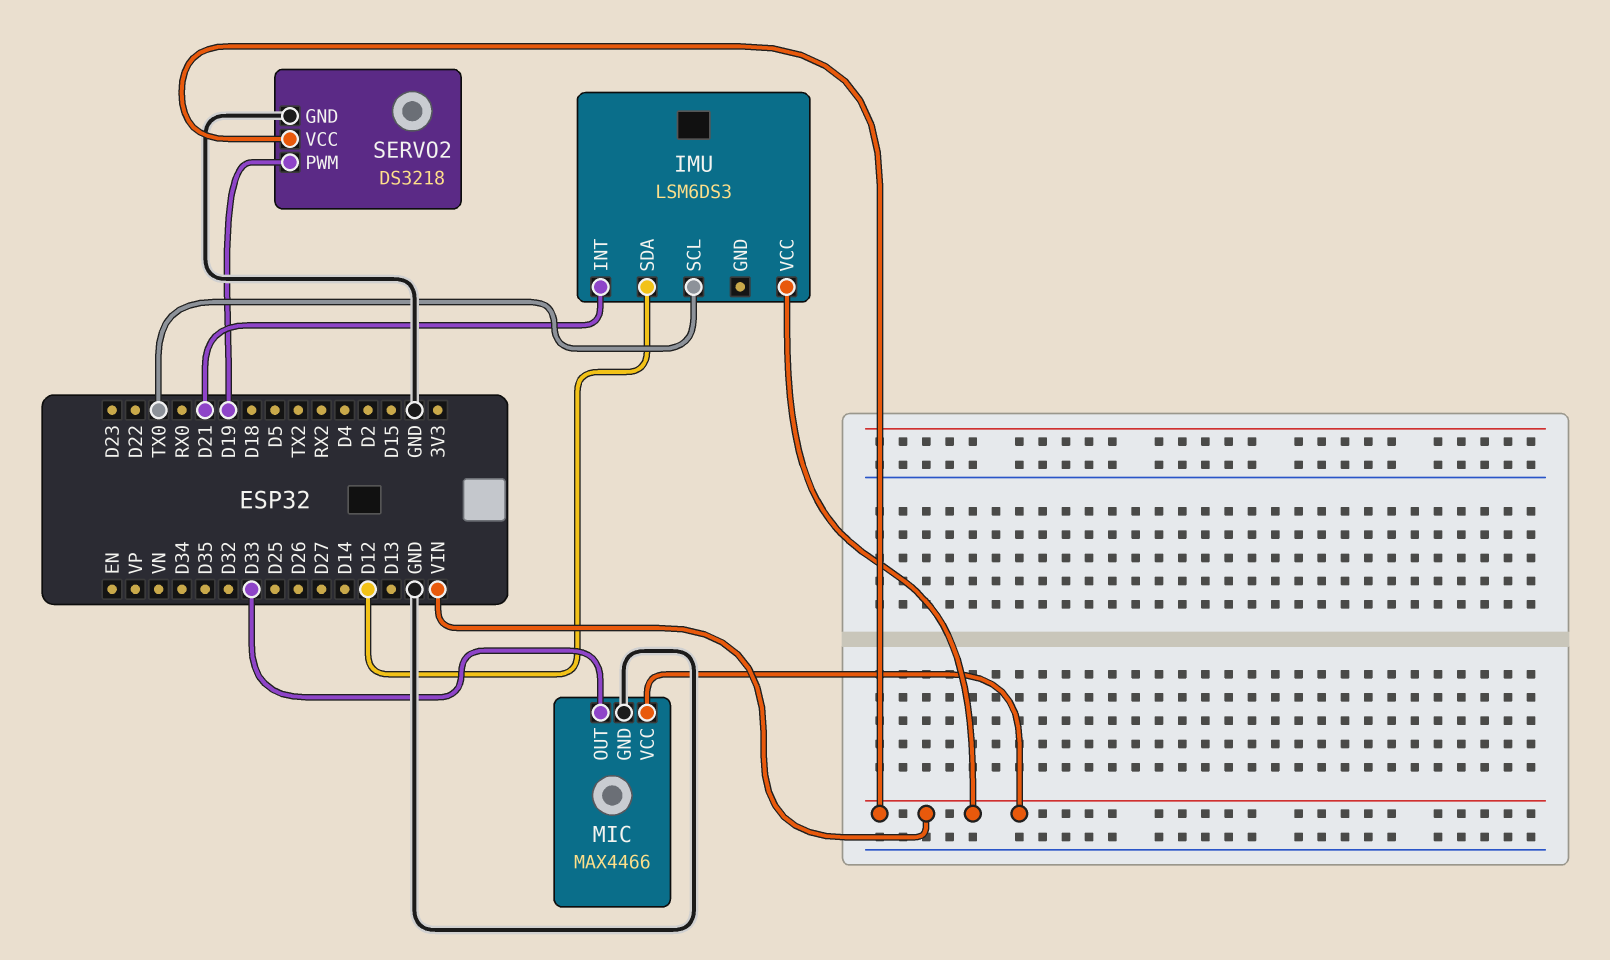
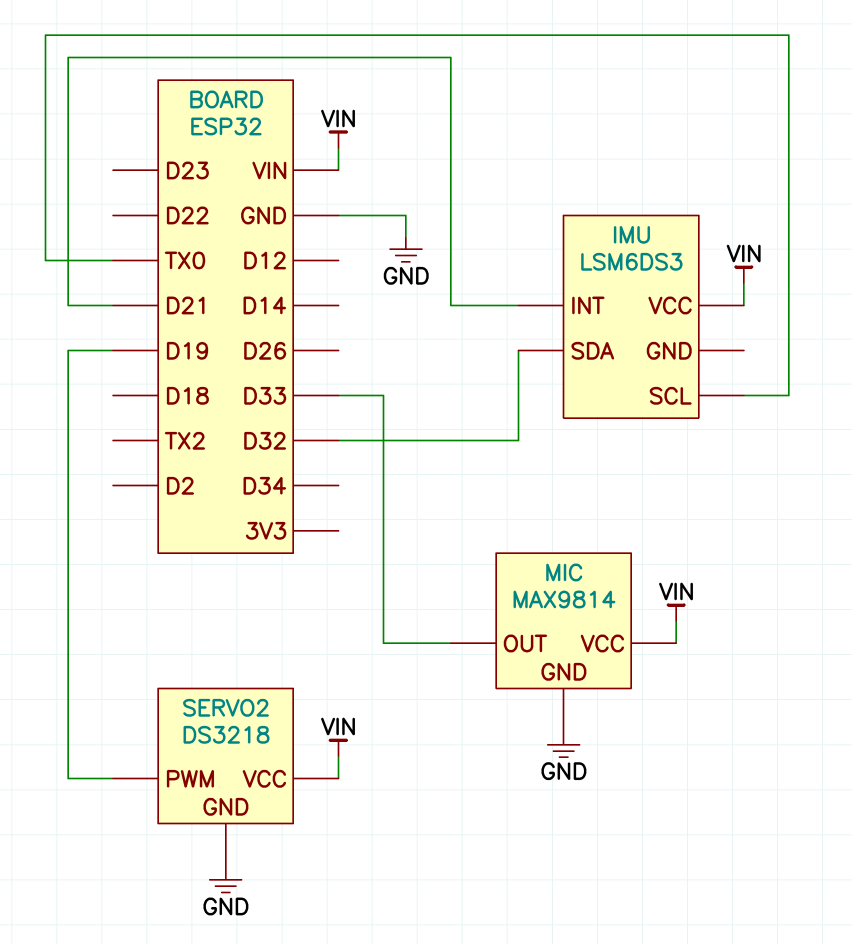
IMU pin SDA: D12 -> D32
MIC: MAX4466 -> MAX9814

